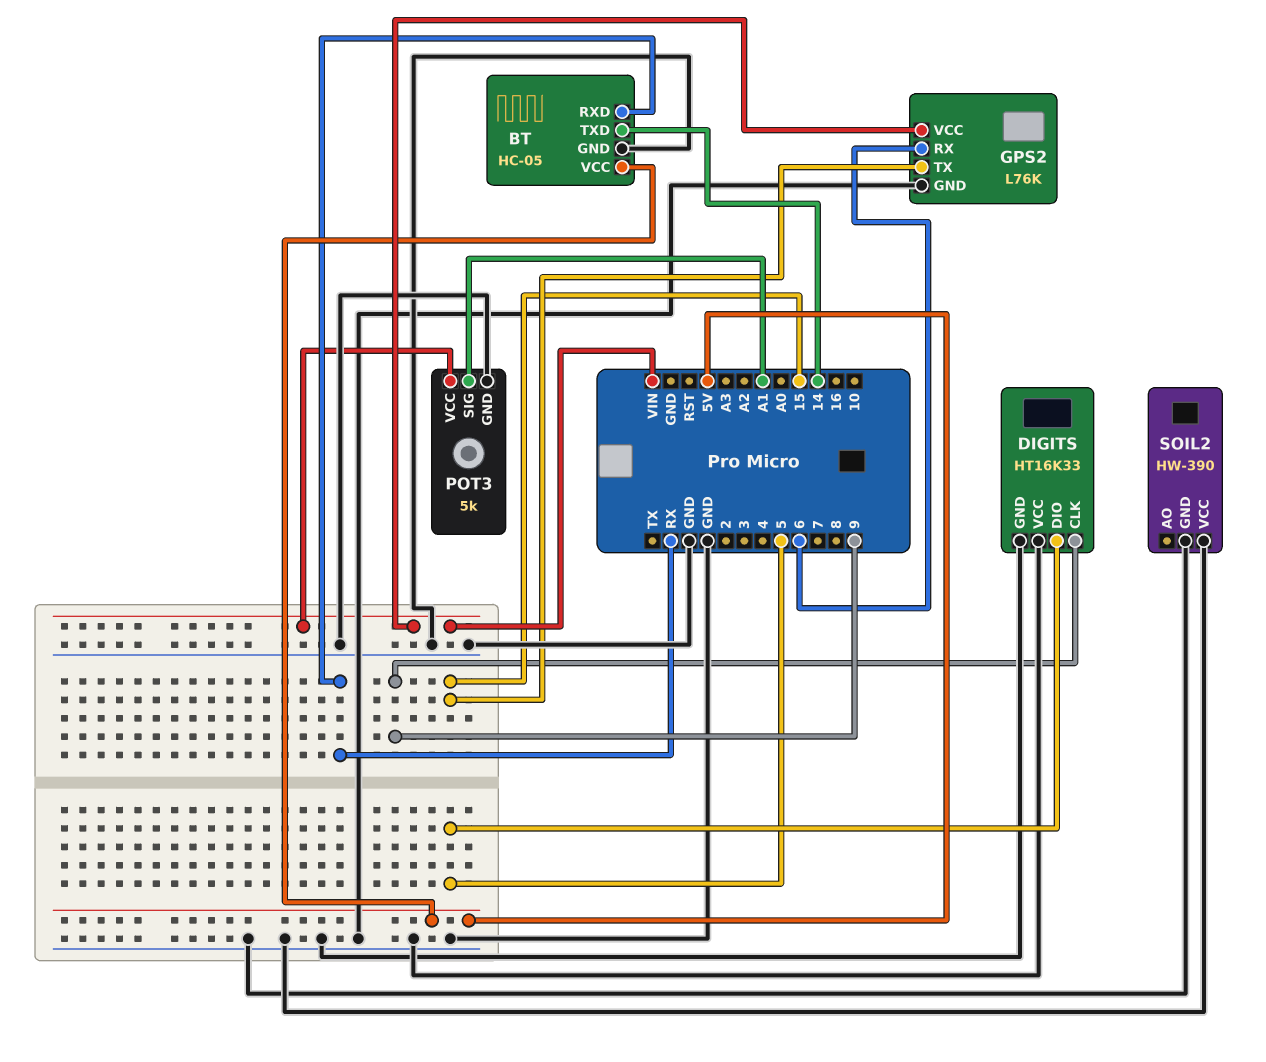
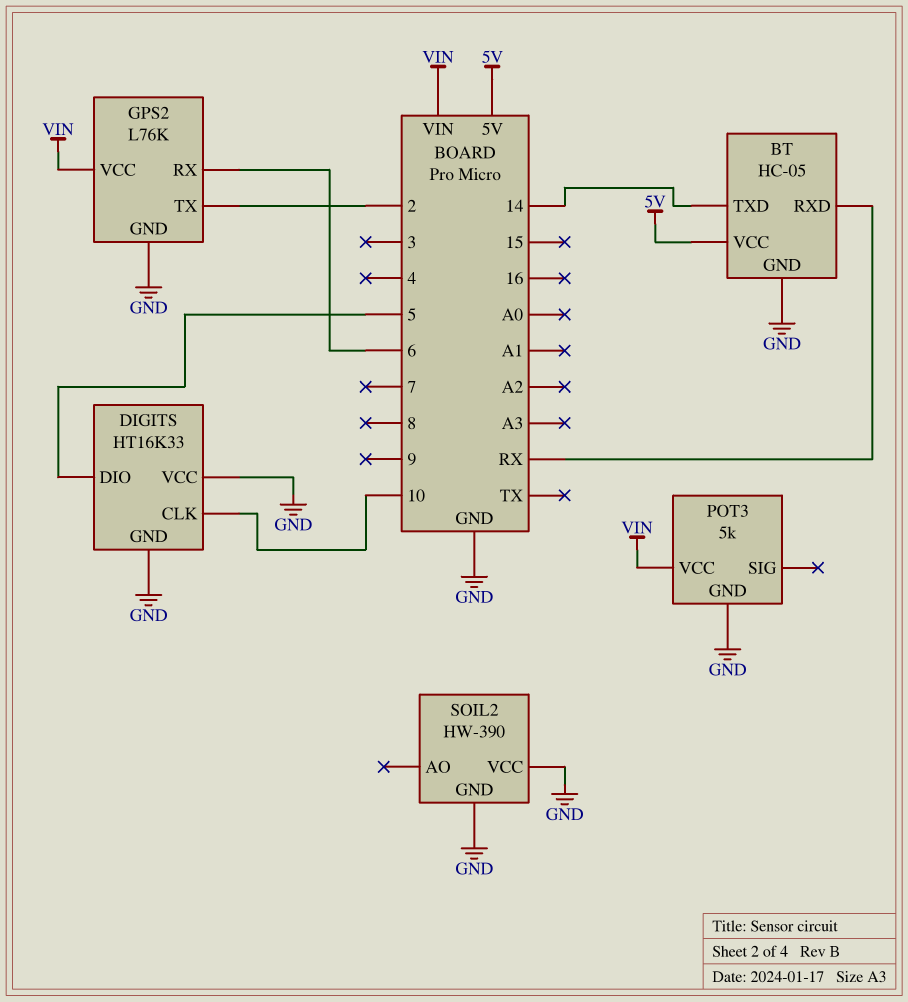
DIGITS pin CLK: 9 -> 10
GPS2 pin TX: 15 -> 2
POT3 pin SIG: A1 -> none

